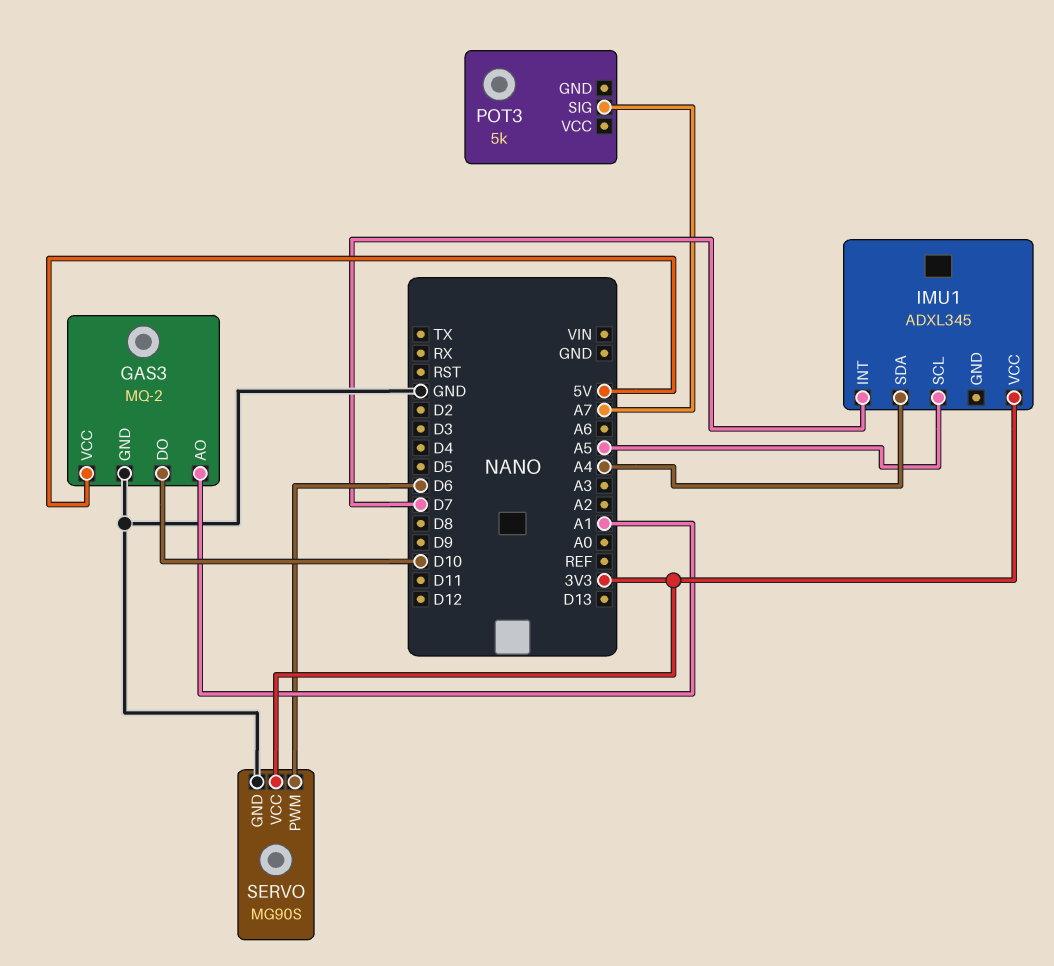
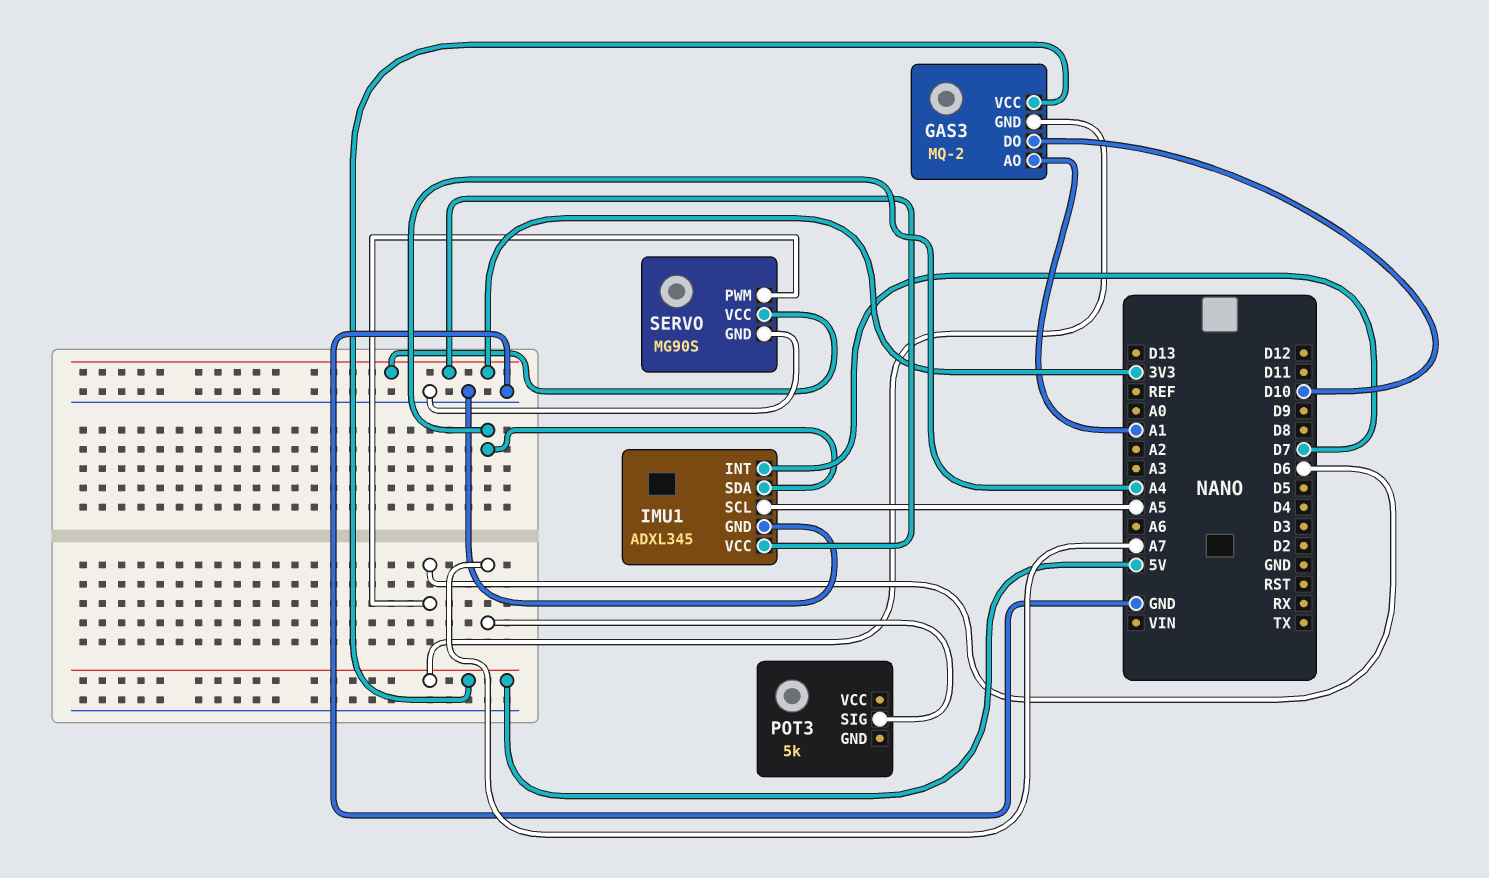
GAS3 pin GND: GND -> 5V
IMU1 pin GND: none -> GND

